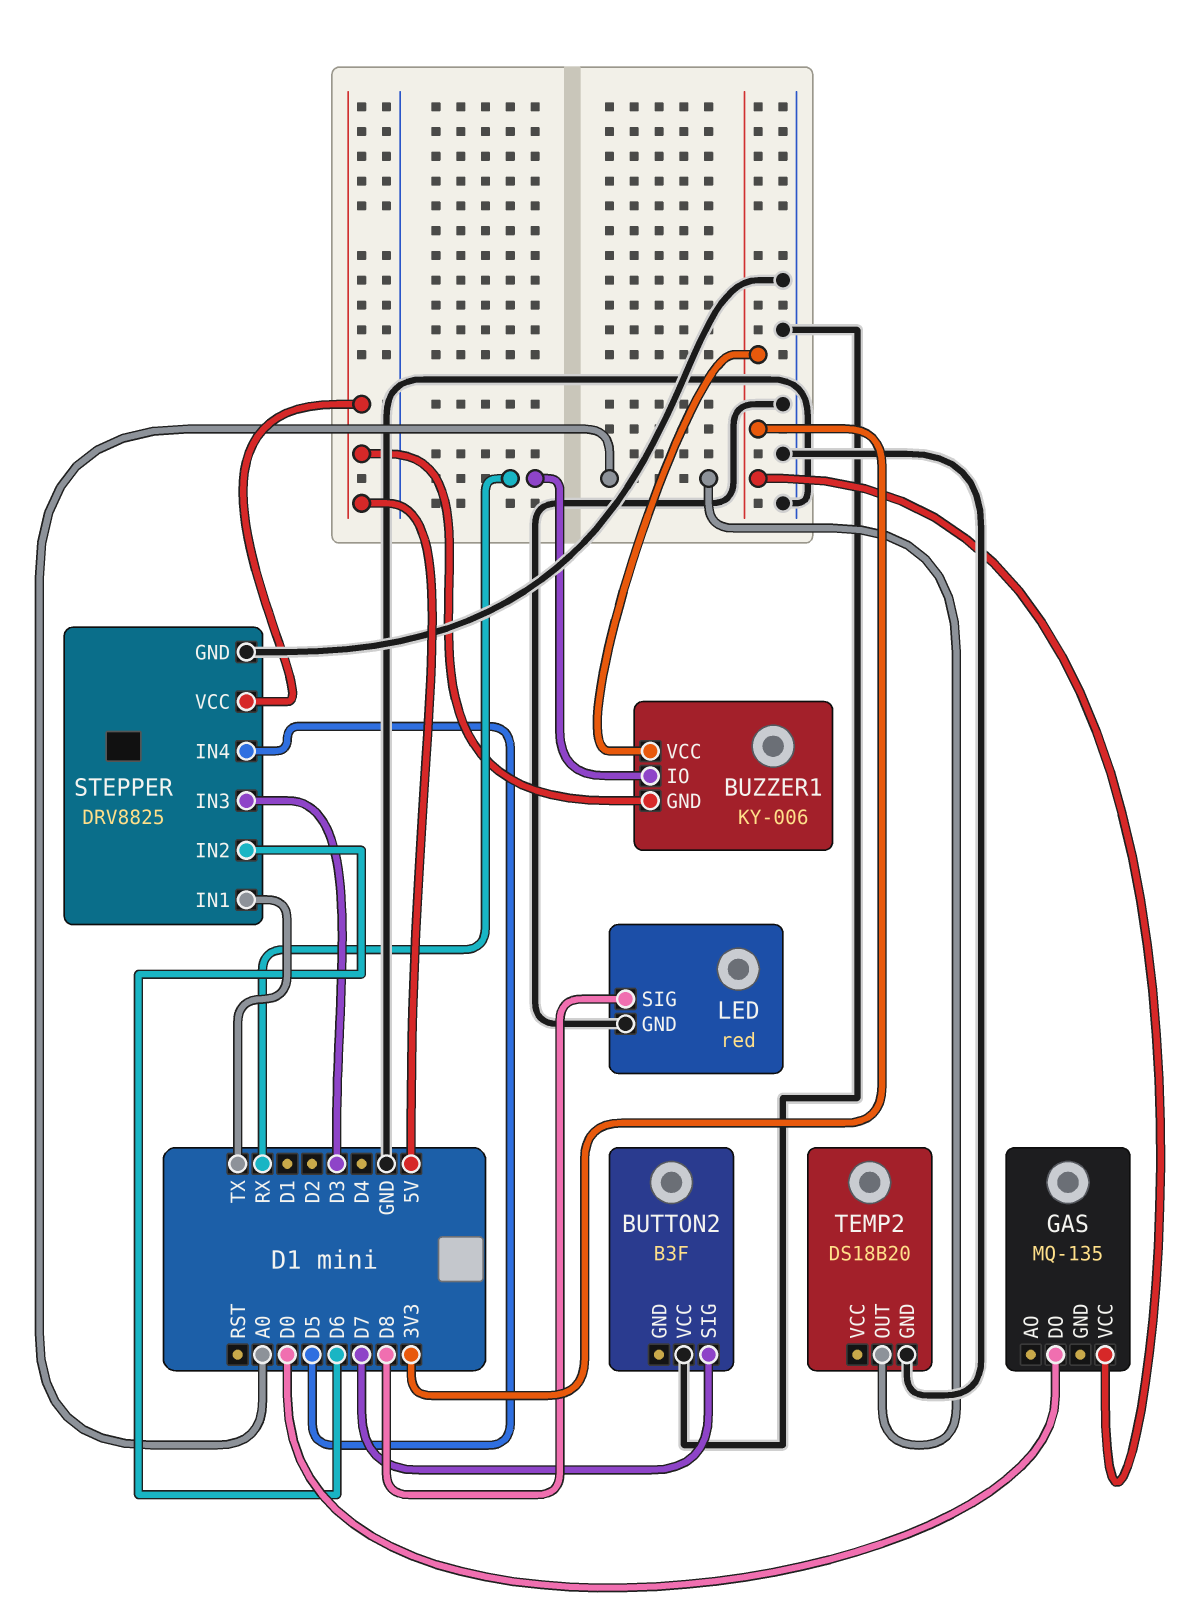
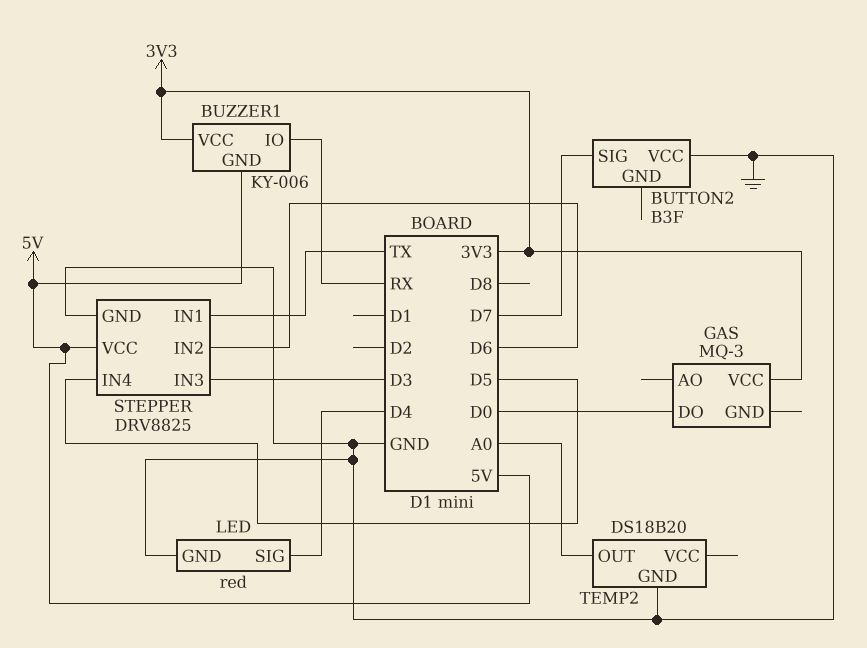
GAS: MQ-135 -> MQ-3
LED pin SIG: D8 -> D4

